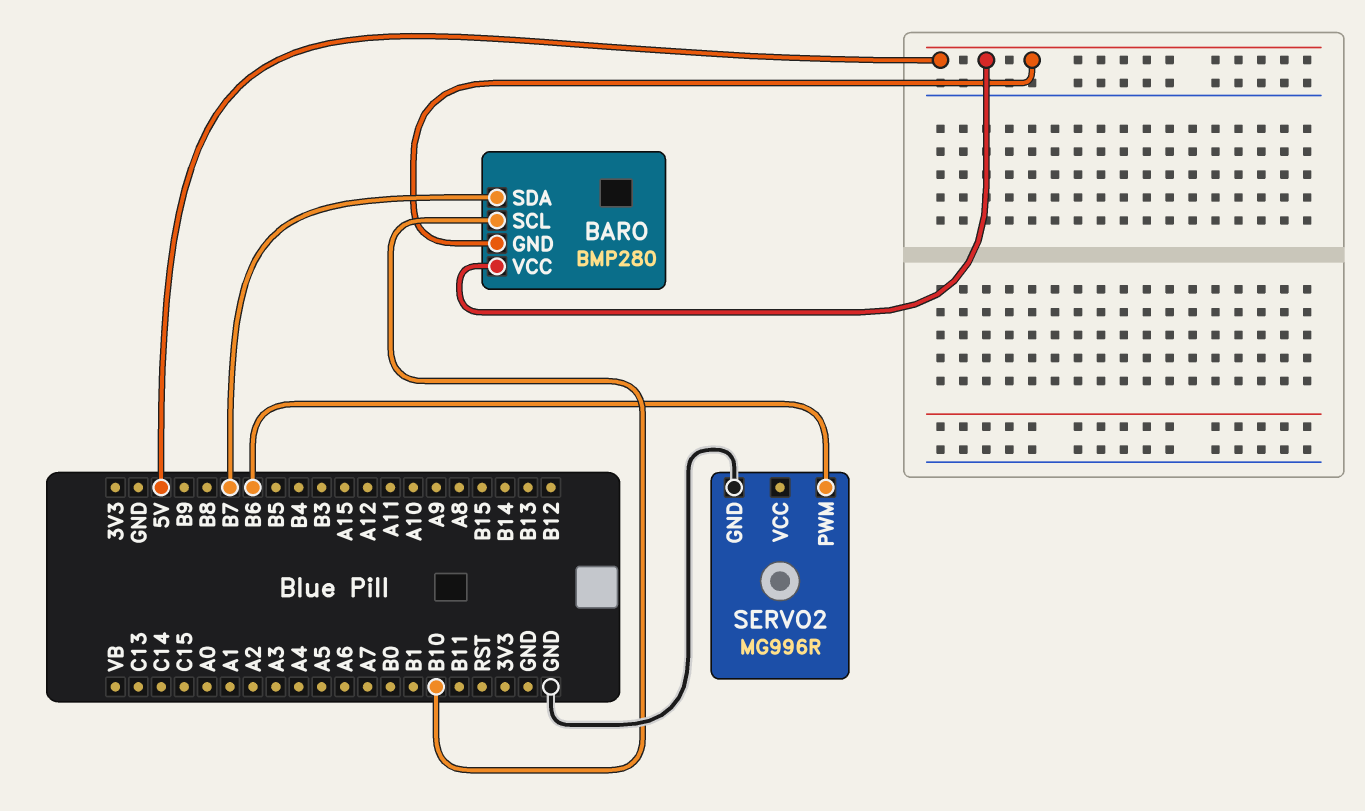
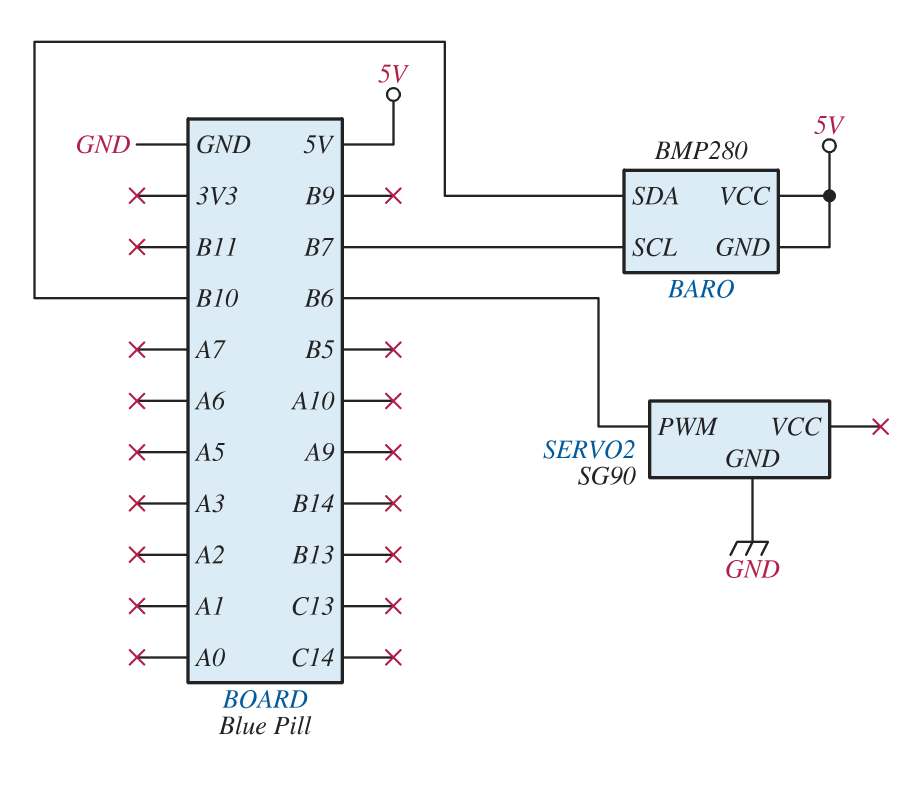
BARO pin SCL: B10 -> B7
BARO pin SDA: B7 -> B10
SERVO2: MG996R -> SG90

